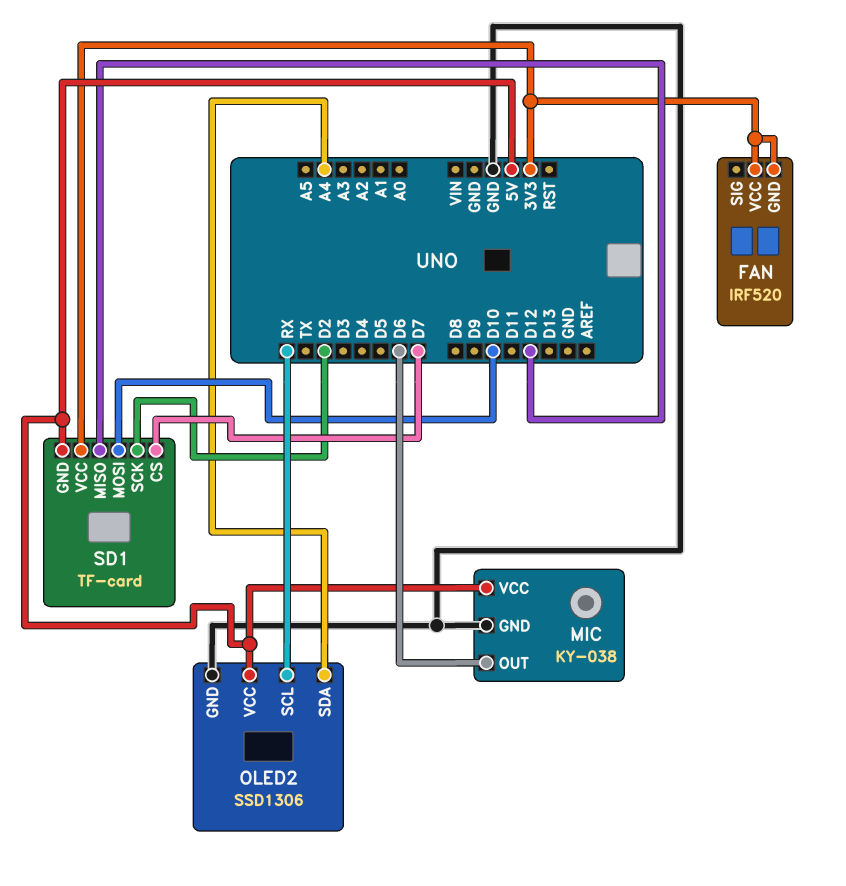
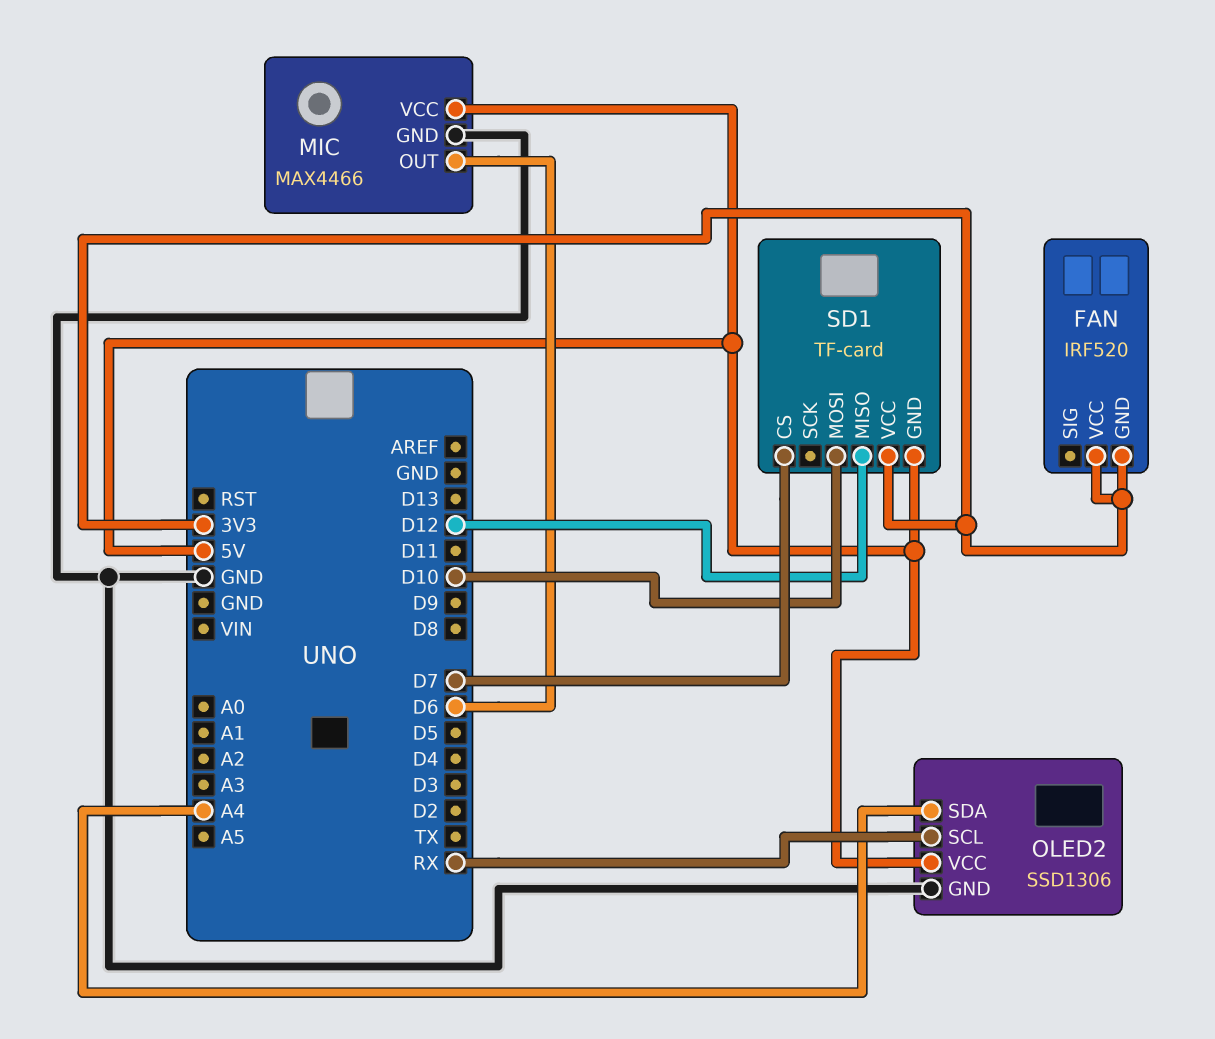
MIC: KY-038 -> MAX4466
SD1 pin SCK: D2 -> none

